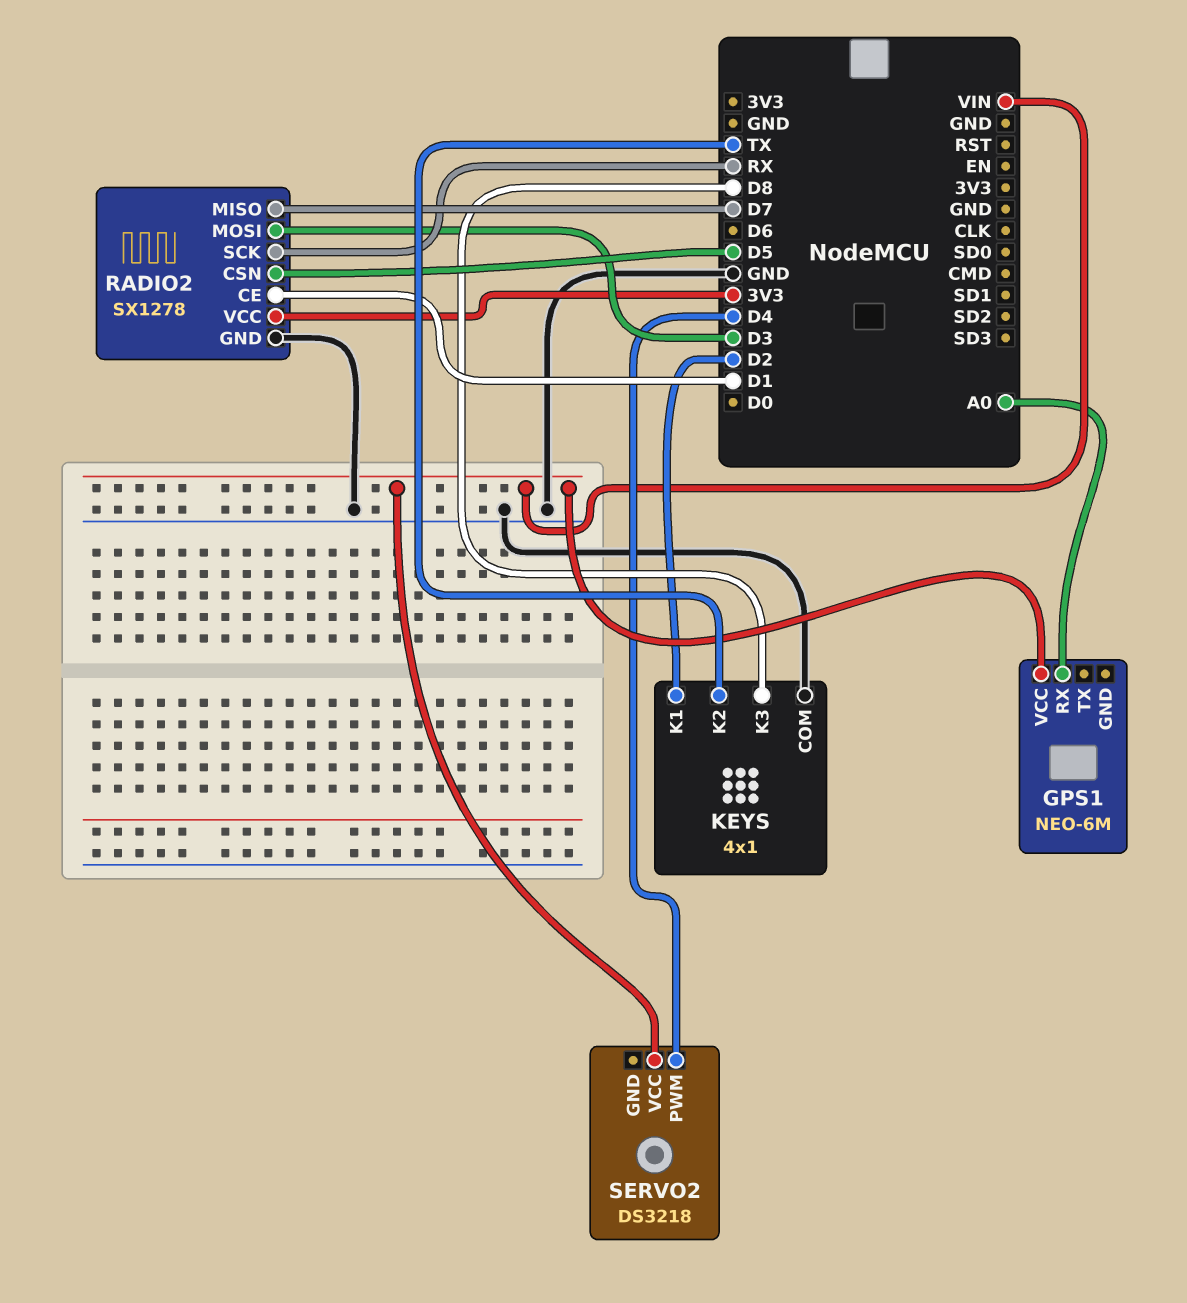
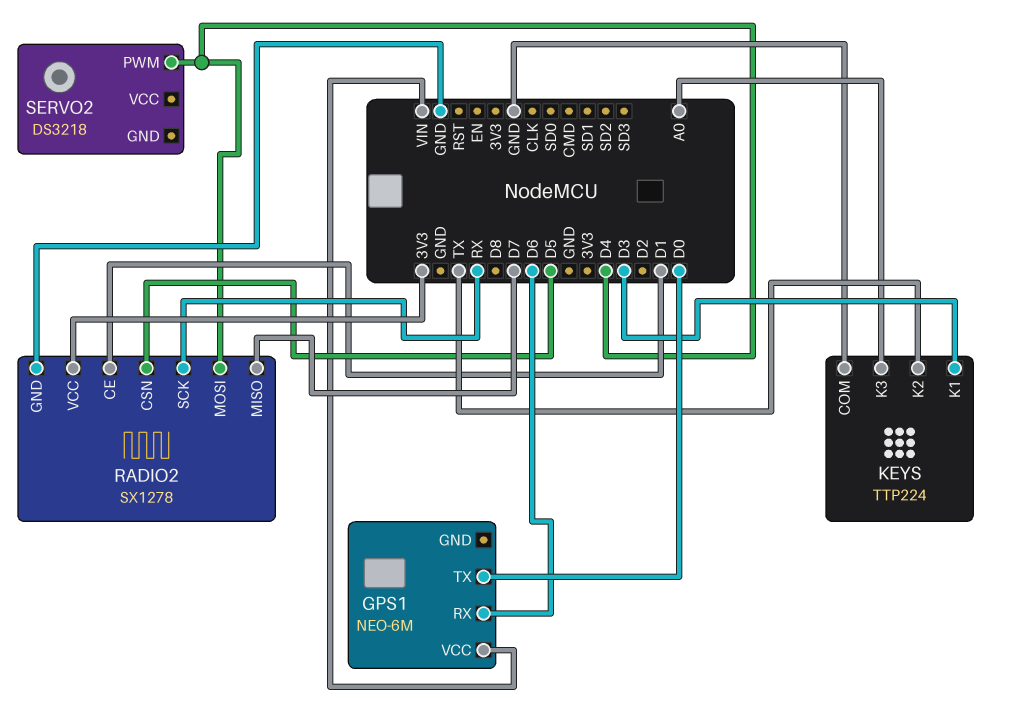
GPS1 pin RX: A0 -> D6
GPS1 pin TX: none -> D0
KEYS: 4x1 -> TTP224
KEYS pin K1: D2 -> D3
KEYS pin K3: D8 -> A0
RADIO2 pin MOSI: D3 -> D4
SERVO2 pin VCC: VIN -> none

